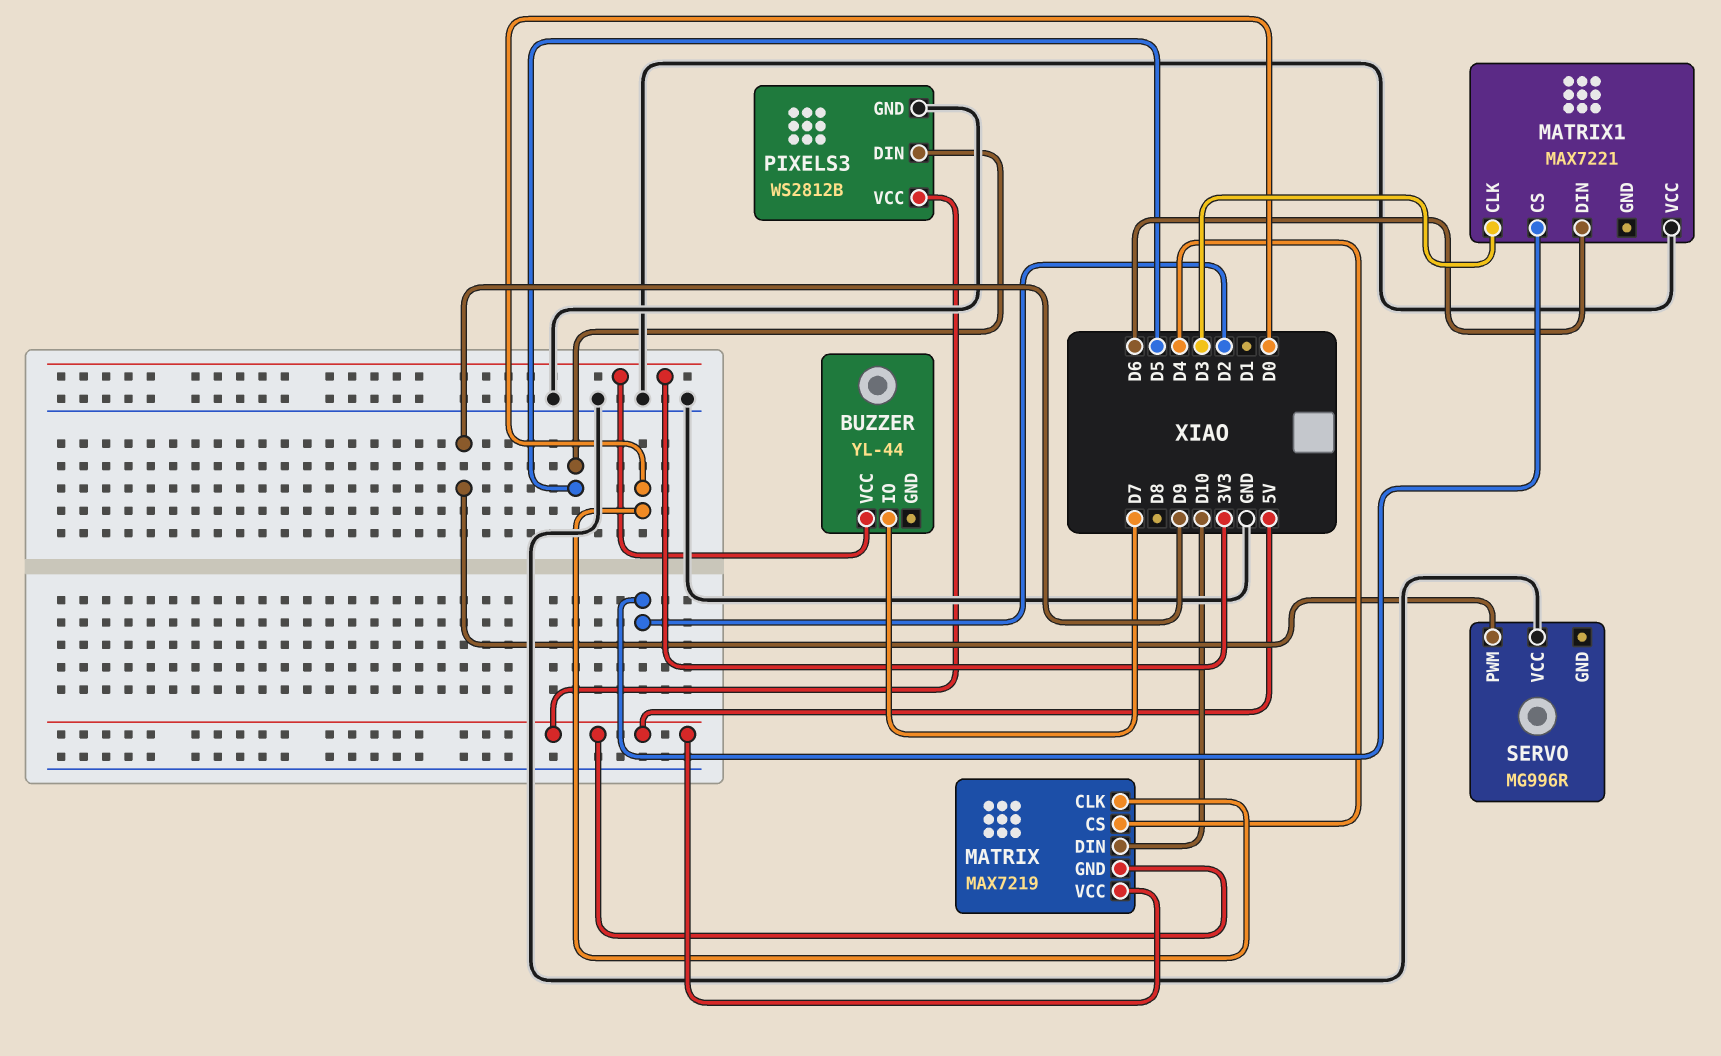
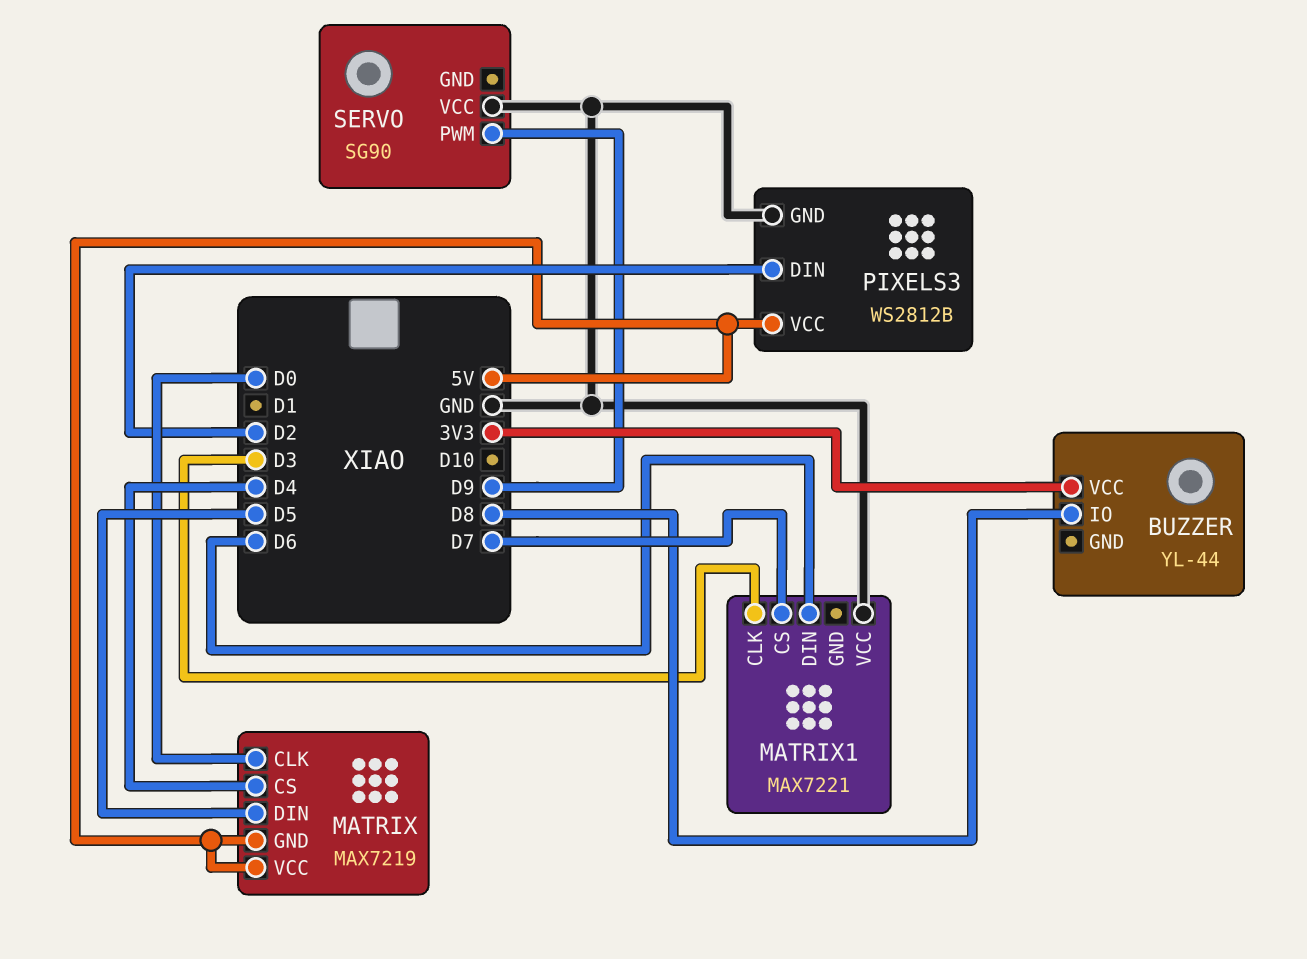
BUZZER pin IO: D7 -> D8
MATRIX pin DIN: D10 -> D5
MATRIX1 pin CS: D2 -> D7
PIXELS3 pin DIN: D5 -> D2
SERVO: MG996R -> SG90

